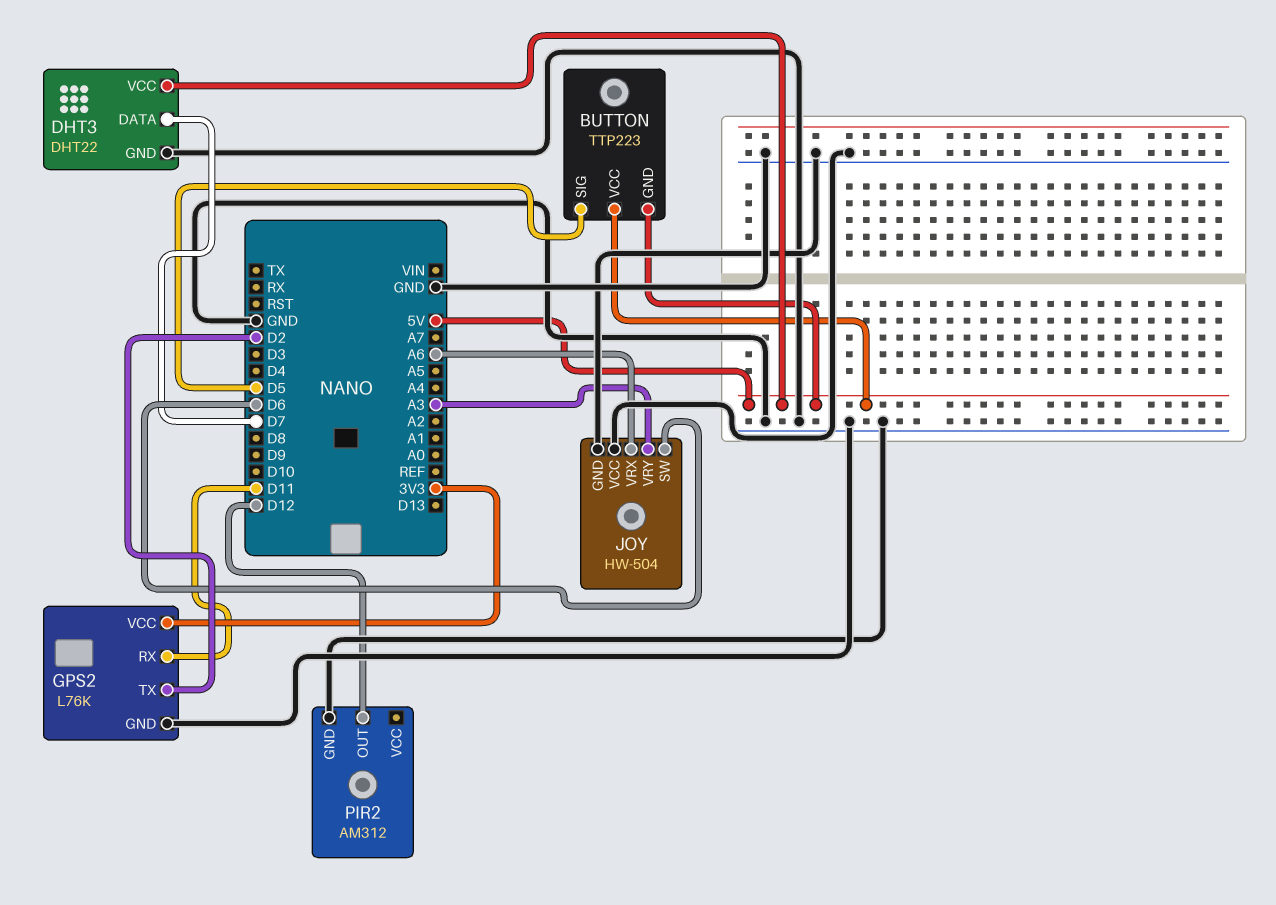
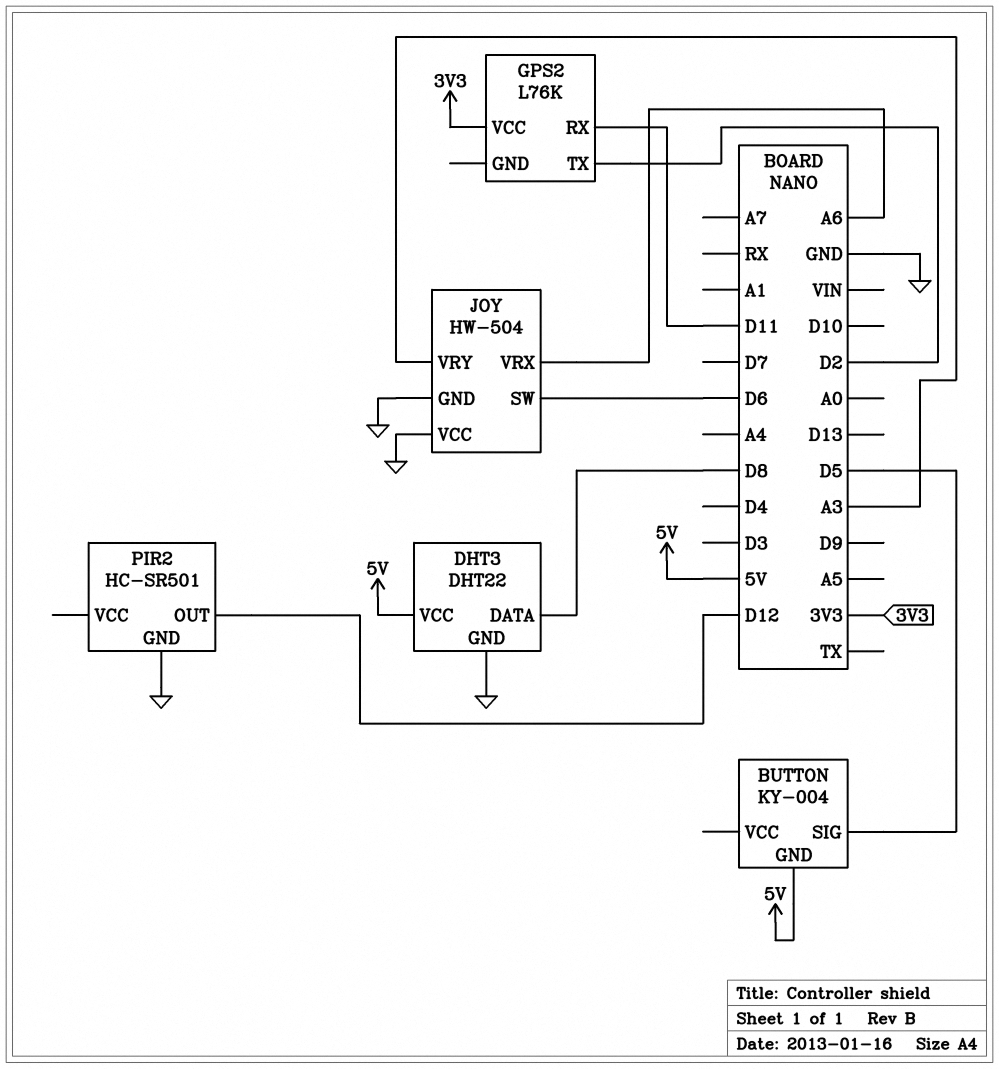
BUTTON: TTP223 -> KY-004
BUTTON pin VCC: 5V -> none
DHT3 pin DATA: D7 -> D8
GPS2 pin GND: GND -> none
PIR2: AM312 -> HC-SR501

